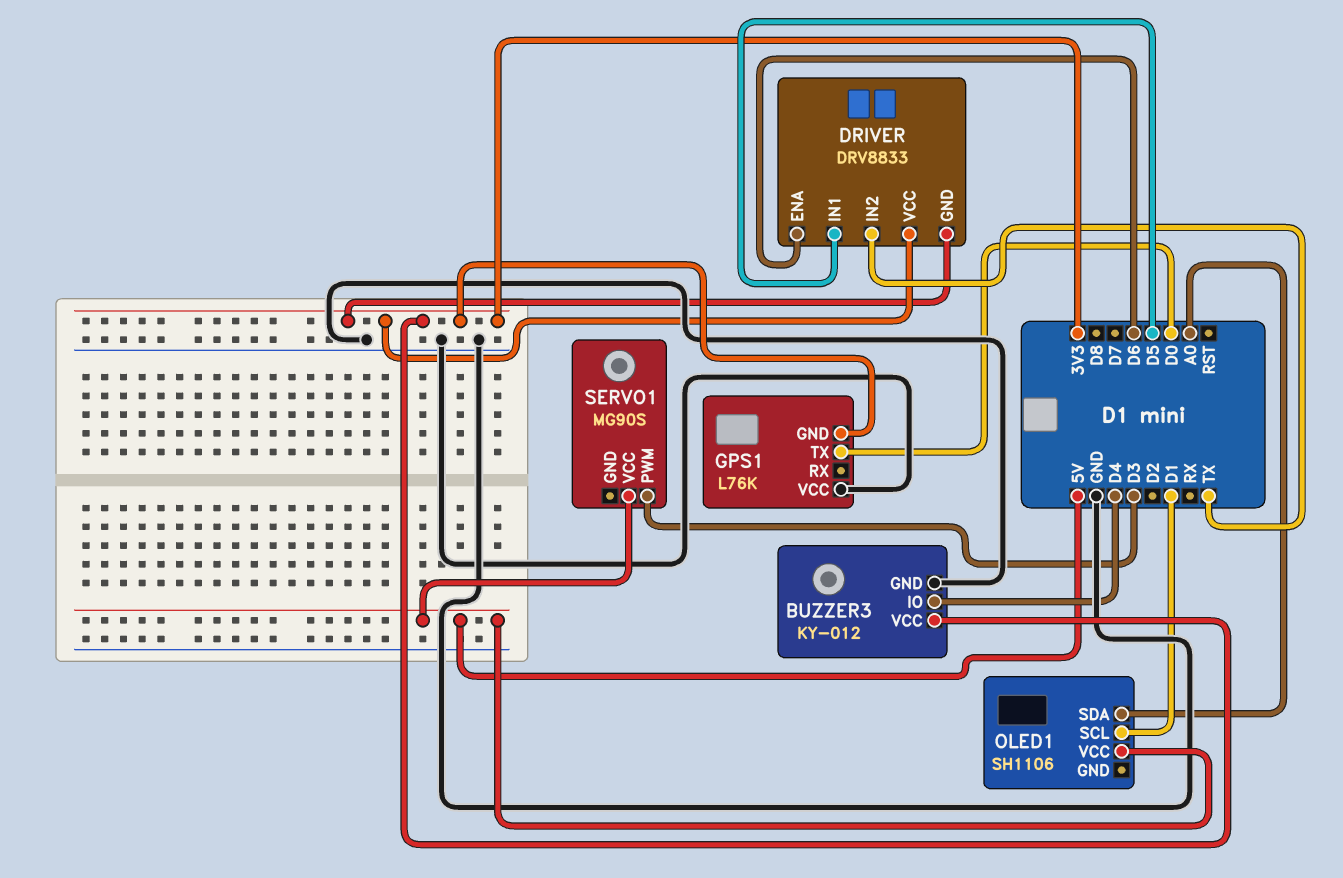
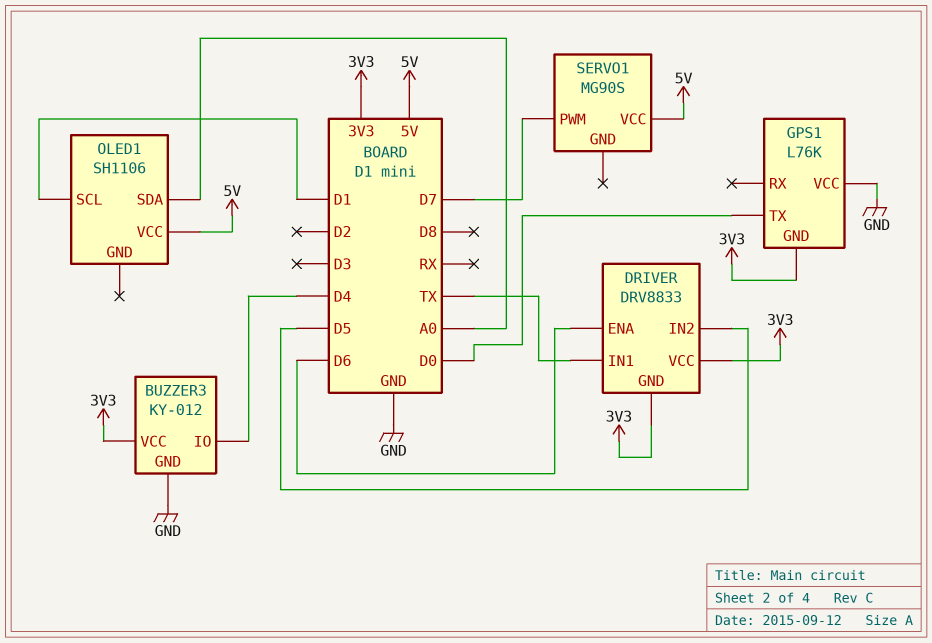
DRIVER pin IN1: D5 -> TX
DRIVER pin IN2: TX -> D5
SERVO1 pin PWM: D3 -> D7

